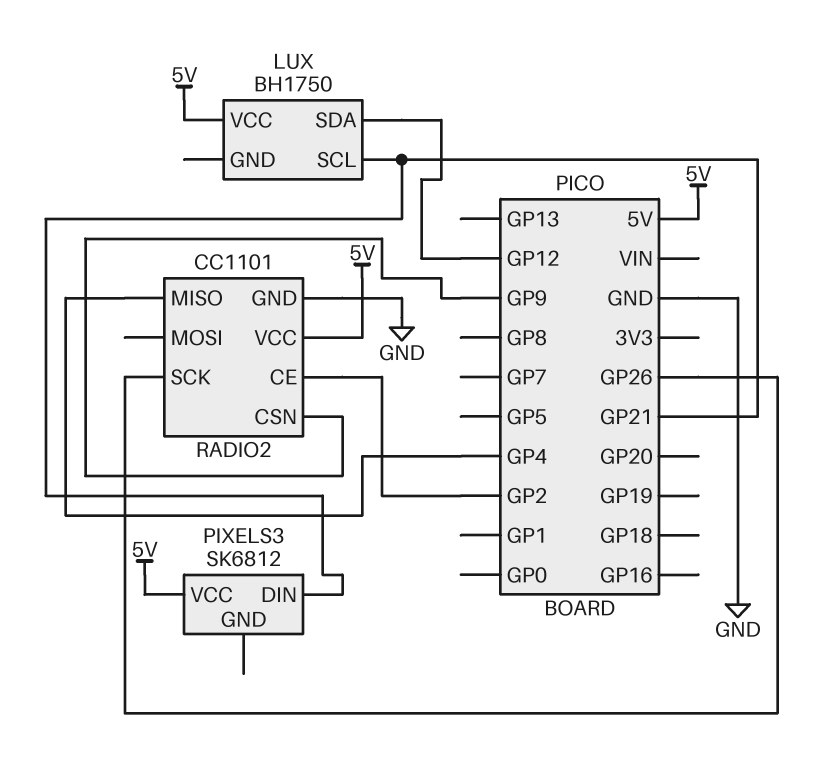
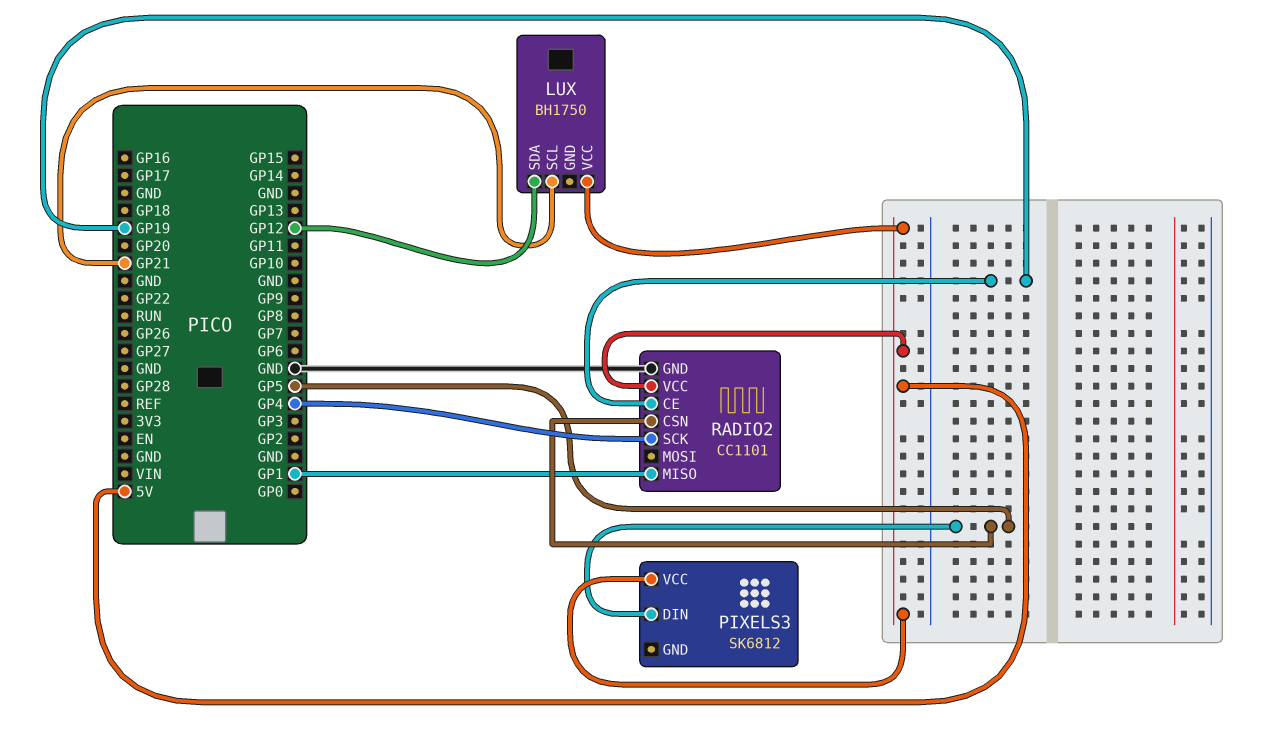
PIXELS3 pin DIN: GP21 -> GP5
RADIO2 pin CE: GP2 -> GP19
RADIO2 pin CSN: GP9 -> GP5
RADIO2 pin MISO: GP4 -> GP1
RADIO2 pin SCK: GP26 -> GP4

